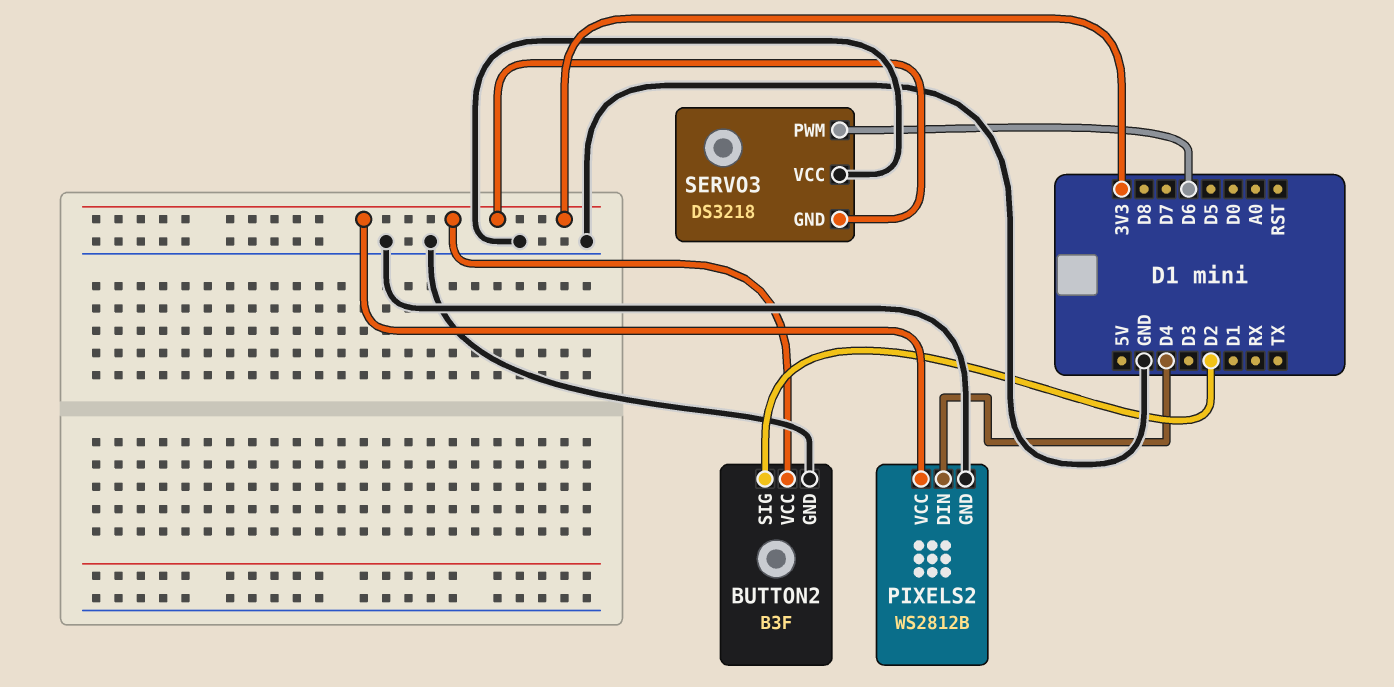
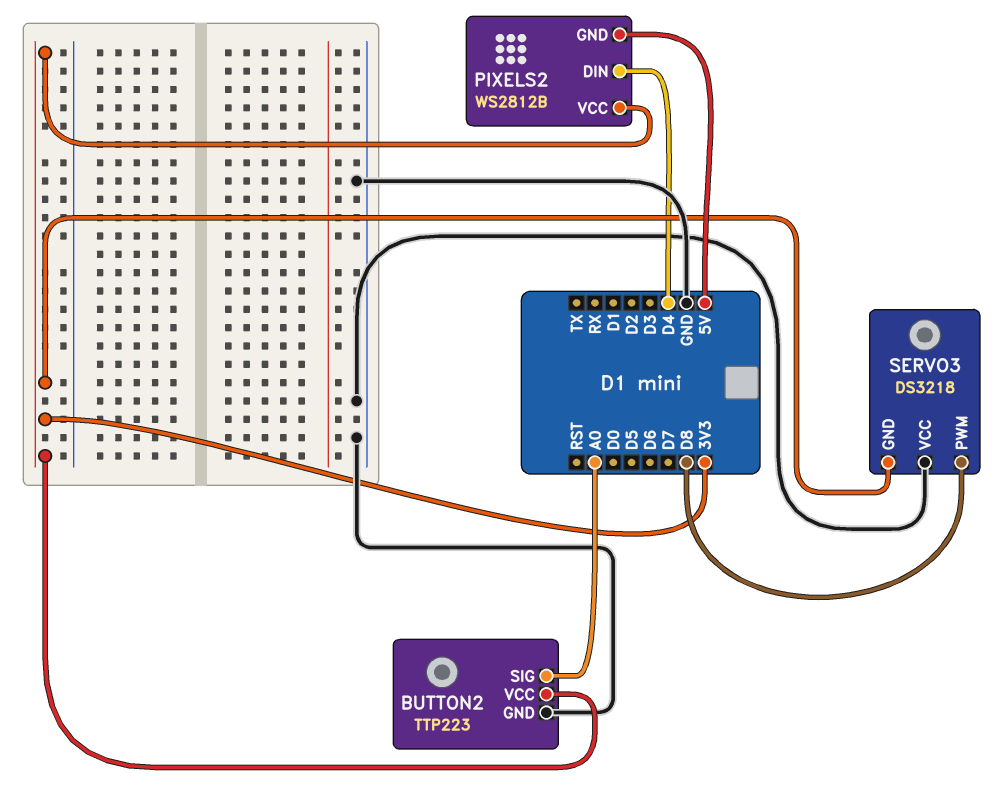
BUTTON2: B3F -> TTP223
BUTTON2 pin SIG: D2 -> A0
PIXELS2 pin GND: GND -> 5V
SERVO3 pin PWM: D6 -> D8

